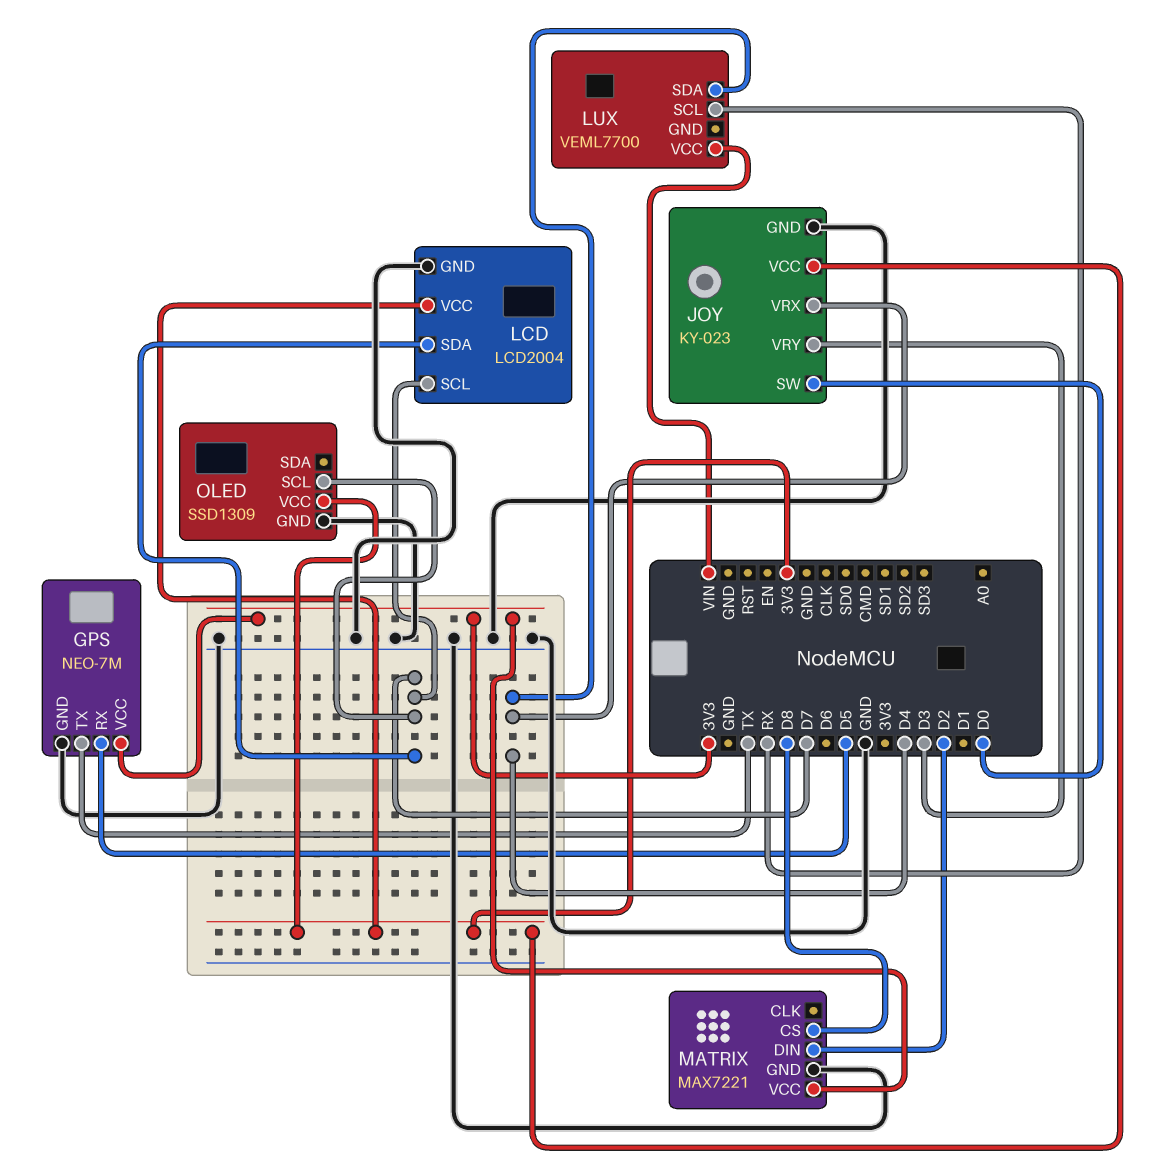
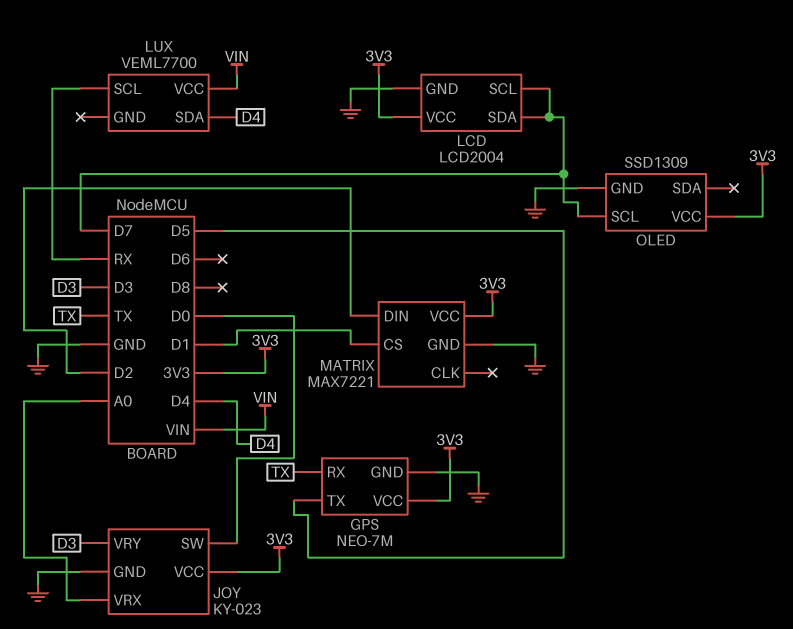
GPS pin RX: D5 -> TX
GPS pin TX: TX -> D5
JOY pin VRX: D4 -> A0
MATRIX pin CS: D8 -> D1

